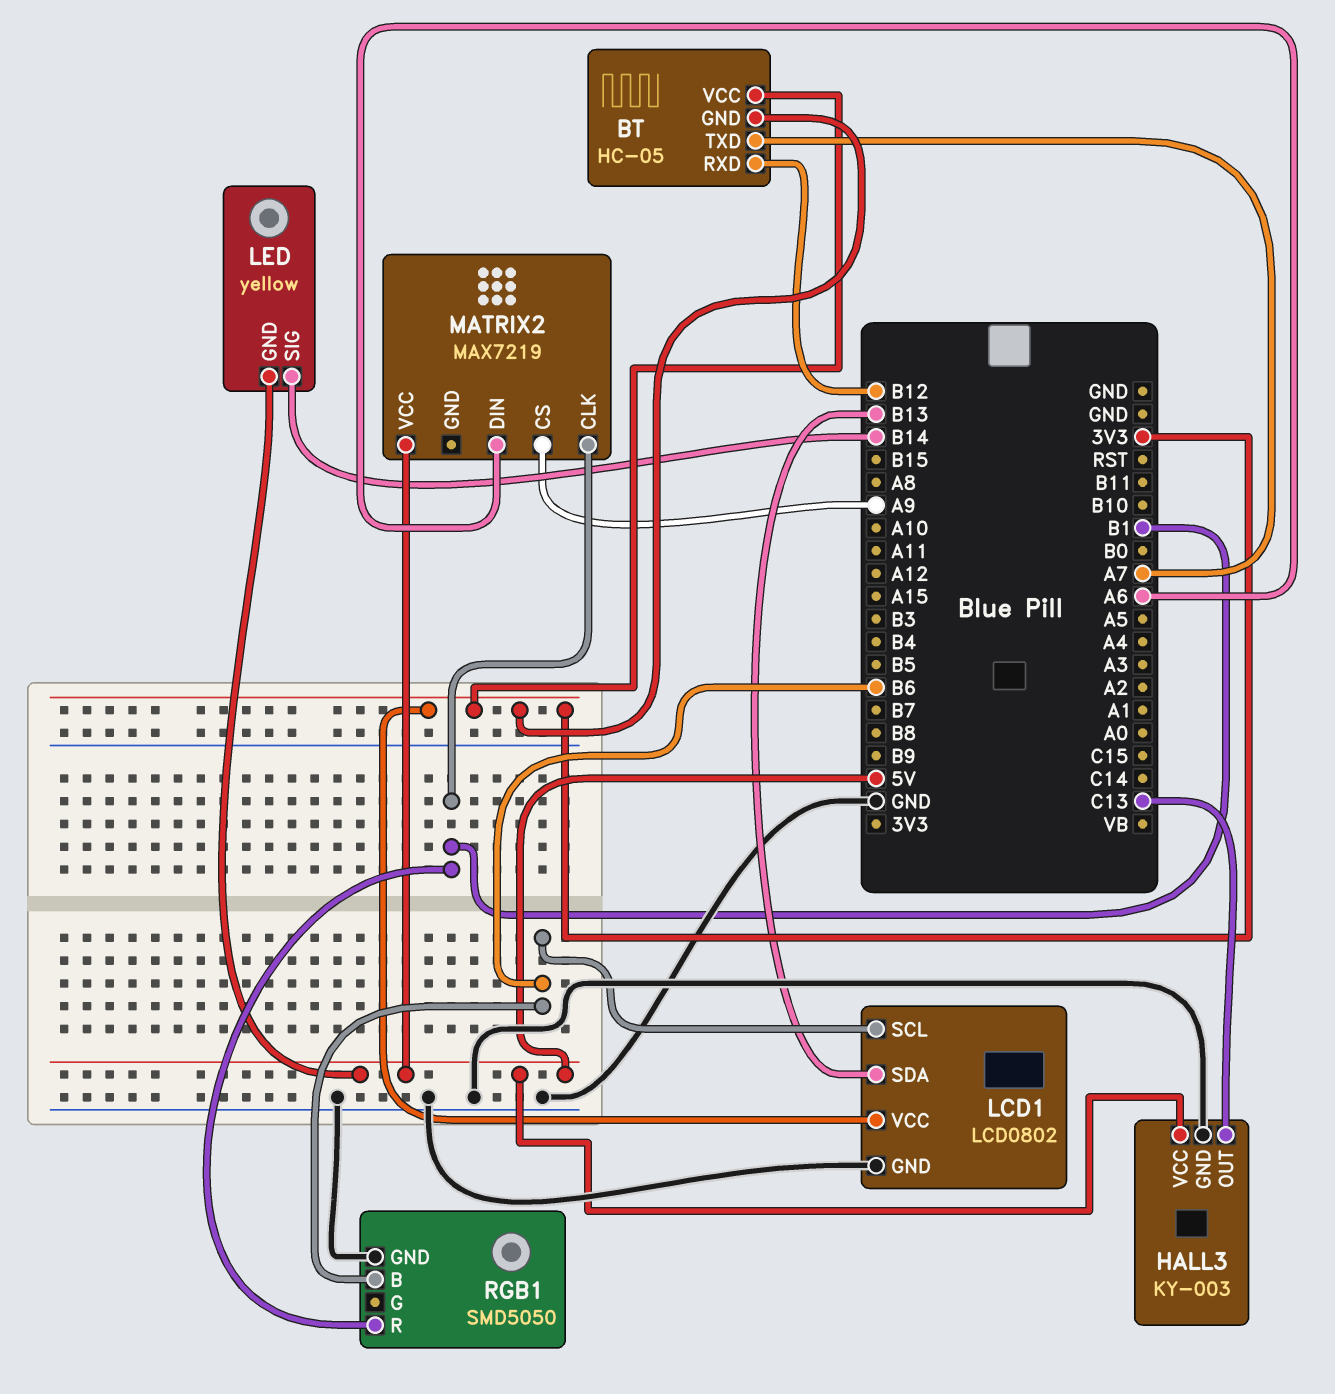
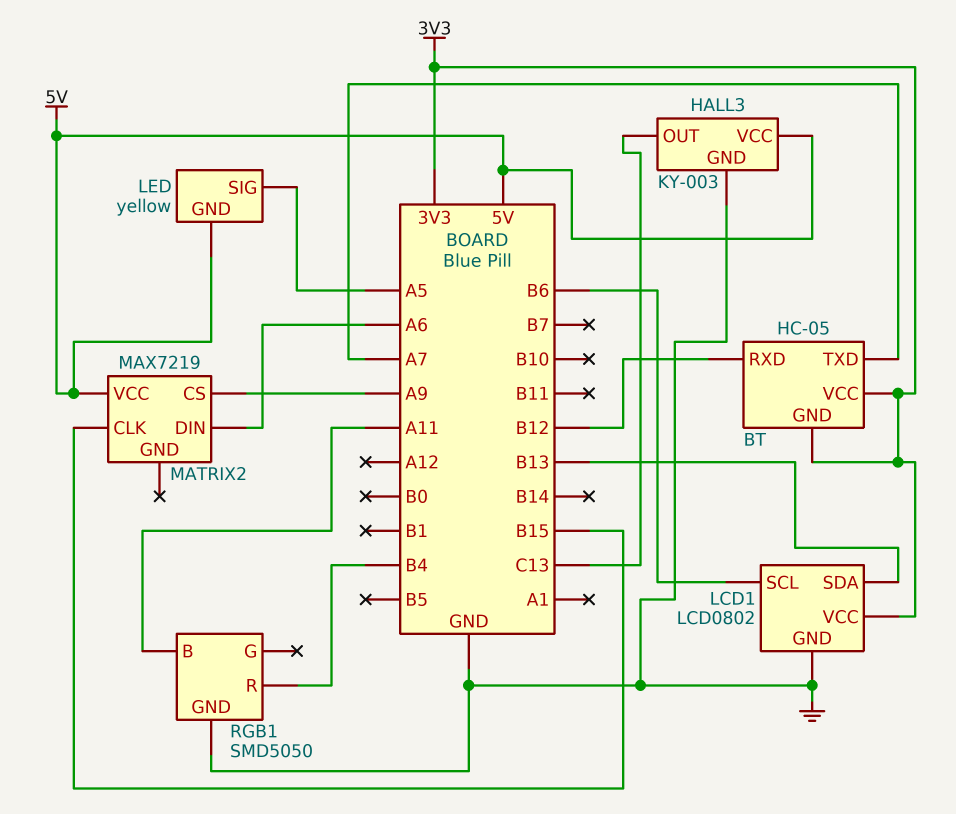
LED pin SIG: B14 -> A5
MATRIX2 pin CLK: B1 -> B15
RGB1 pin B: B6 -> A11
RGB1 pin R: B1 -> B4

